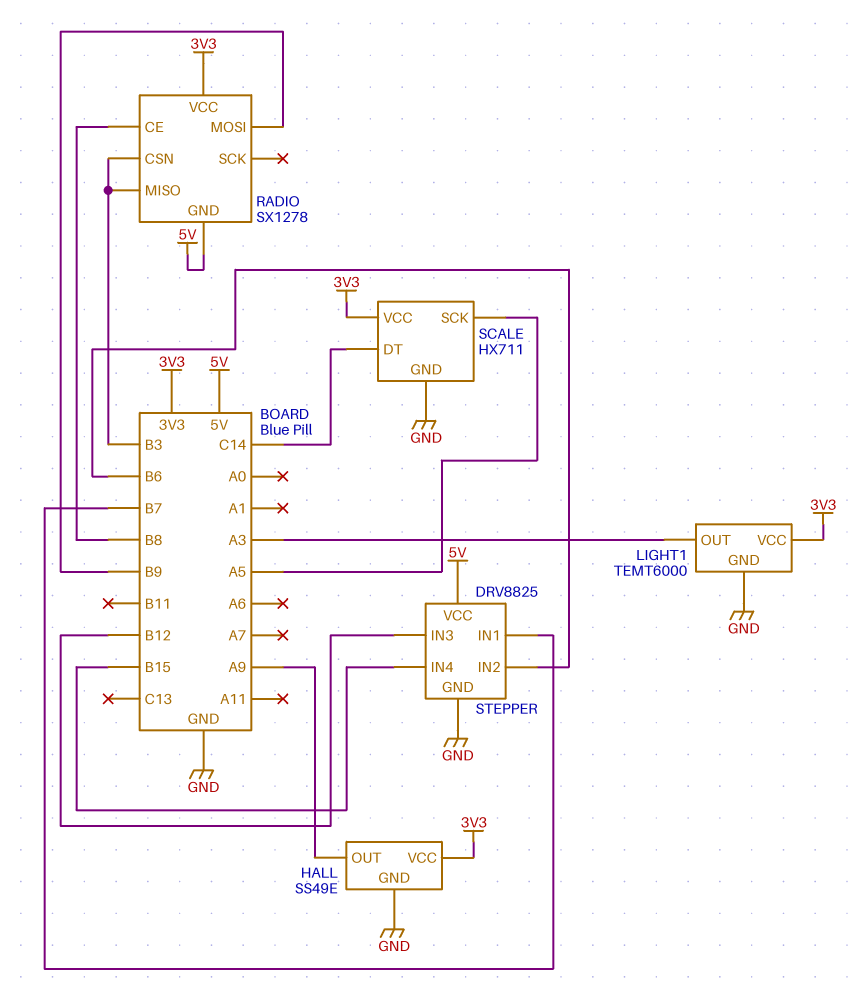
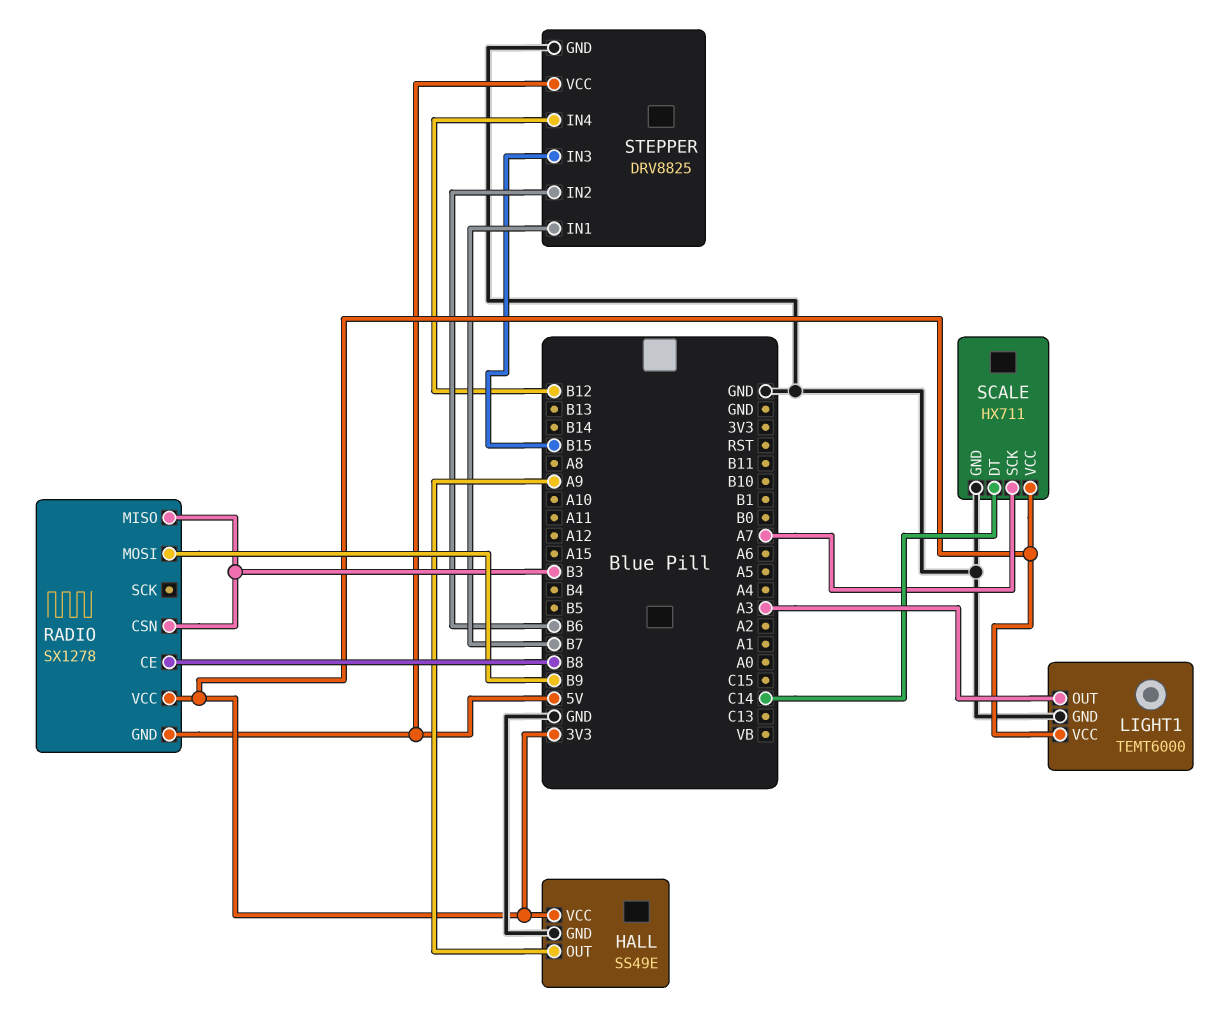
SCALE pin SCK: A5 -> A7
STEPPER pin IN3: B12 -> B15
STEPPER pin IN4: B15 -> B12

